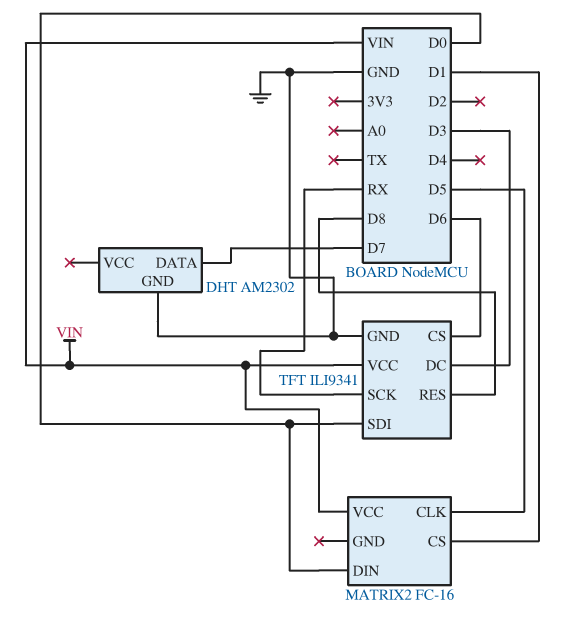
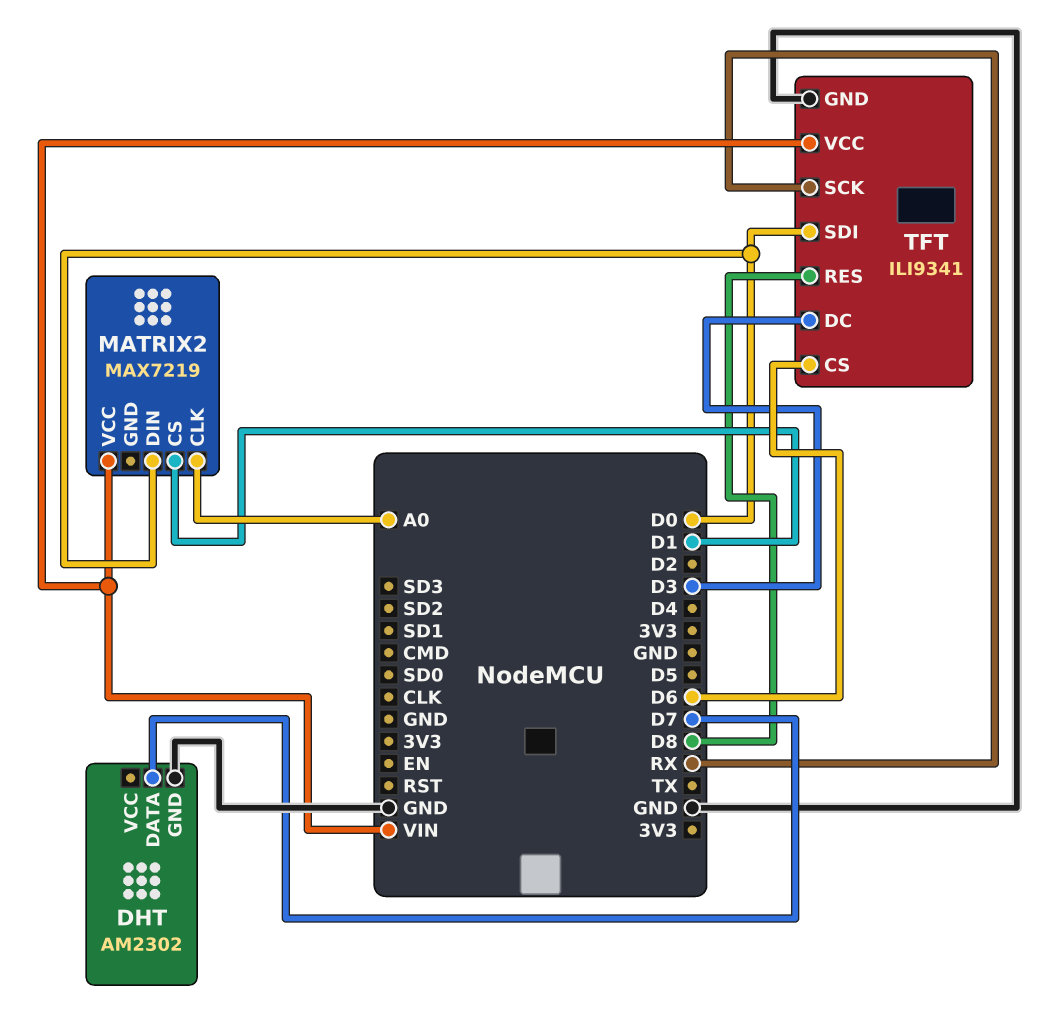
MATRIX2: FC-16 -> MAX7219
MATRIX2 pin CLK: D5 -> A0

